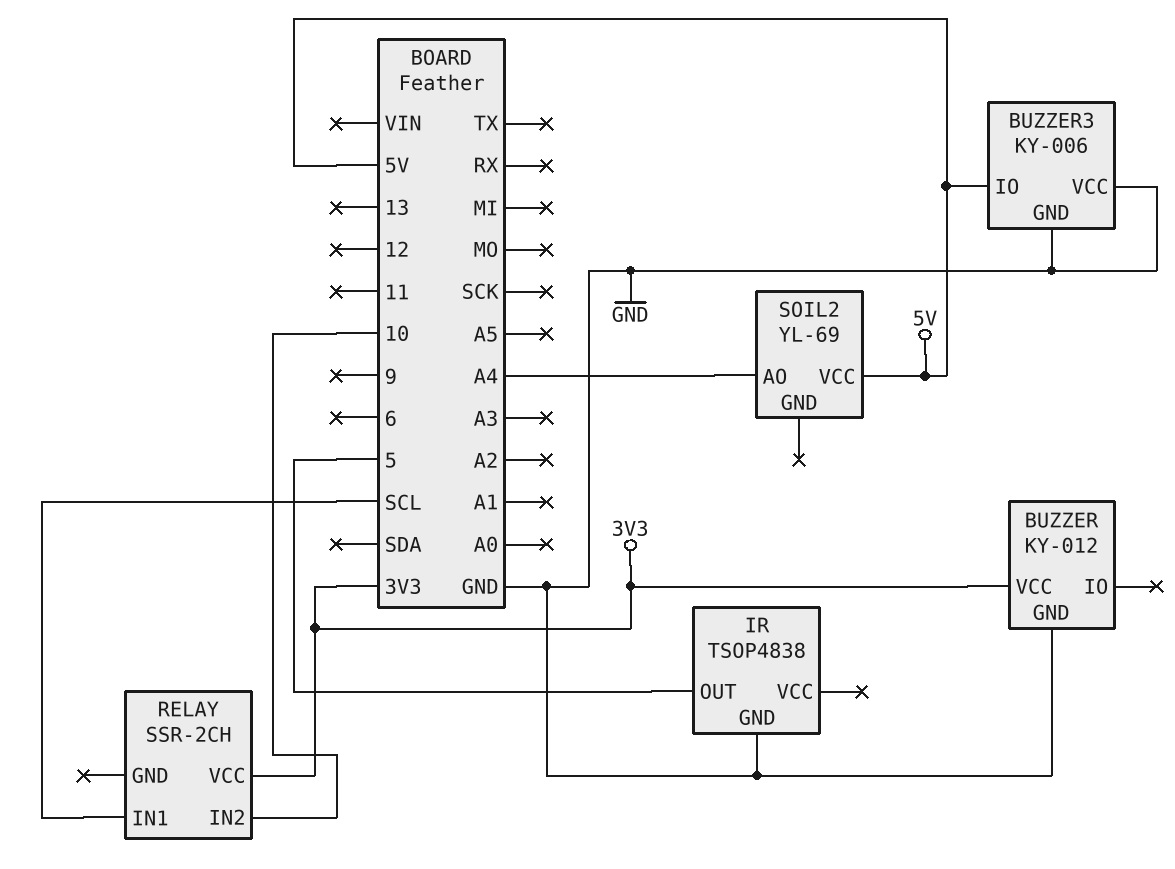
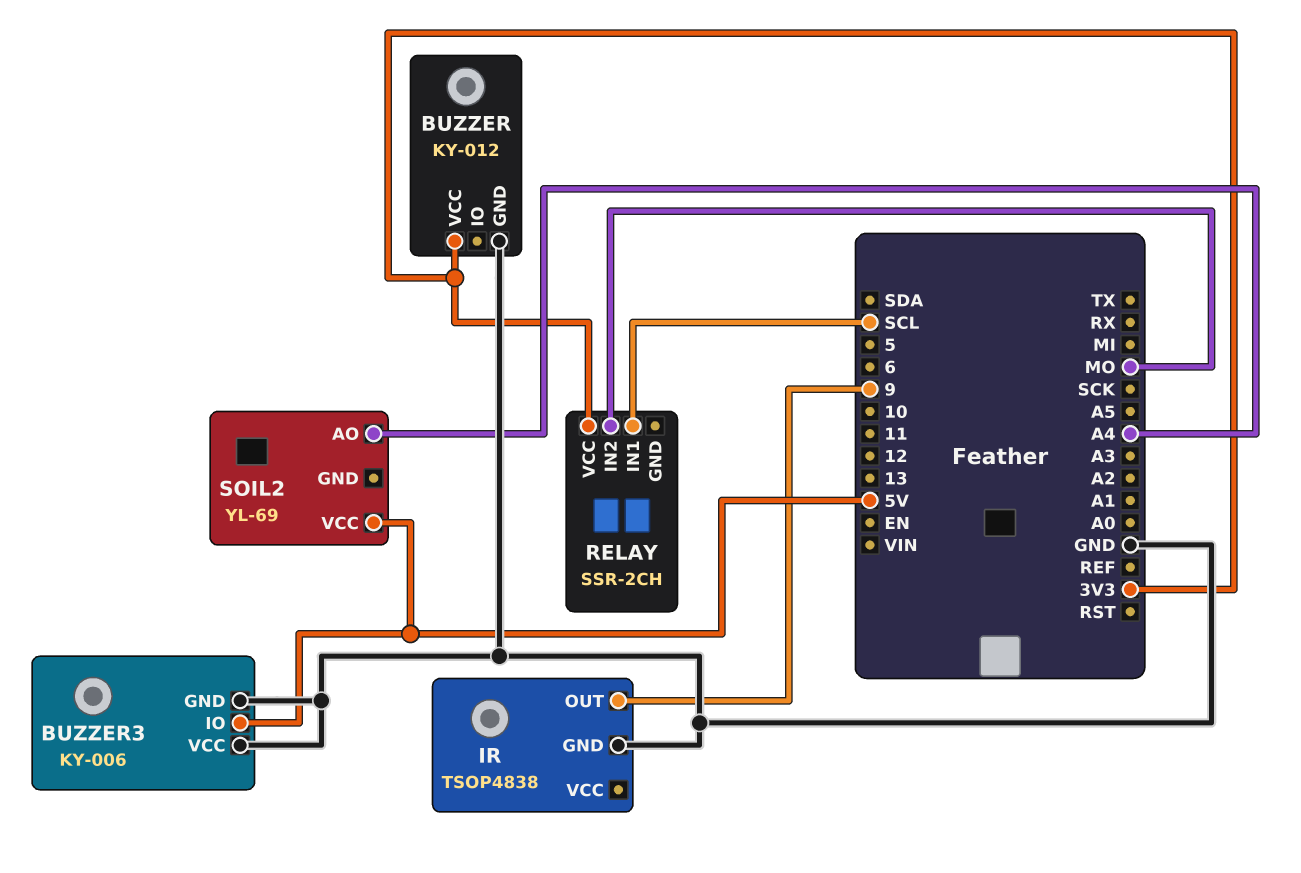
IR pin OUT: 5 -> 9
RELAY pin IN2: 10 -> MO

